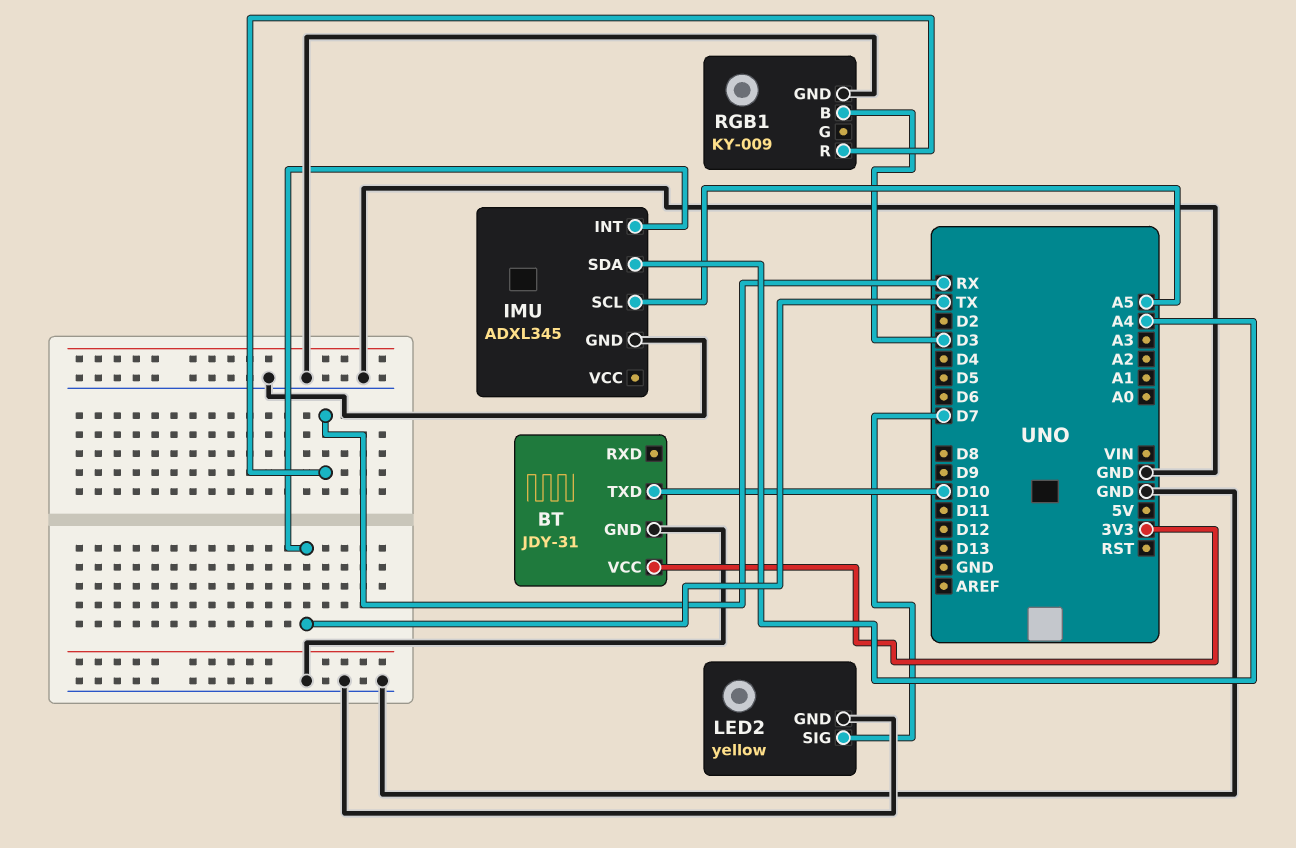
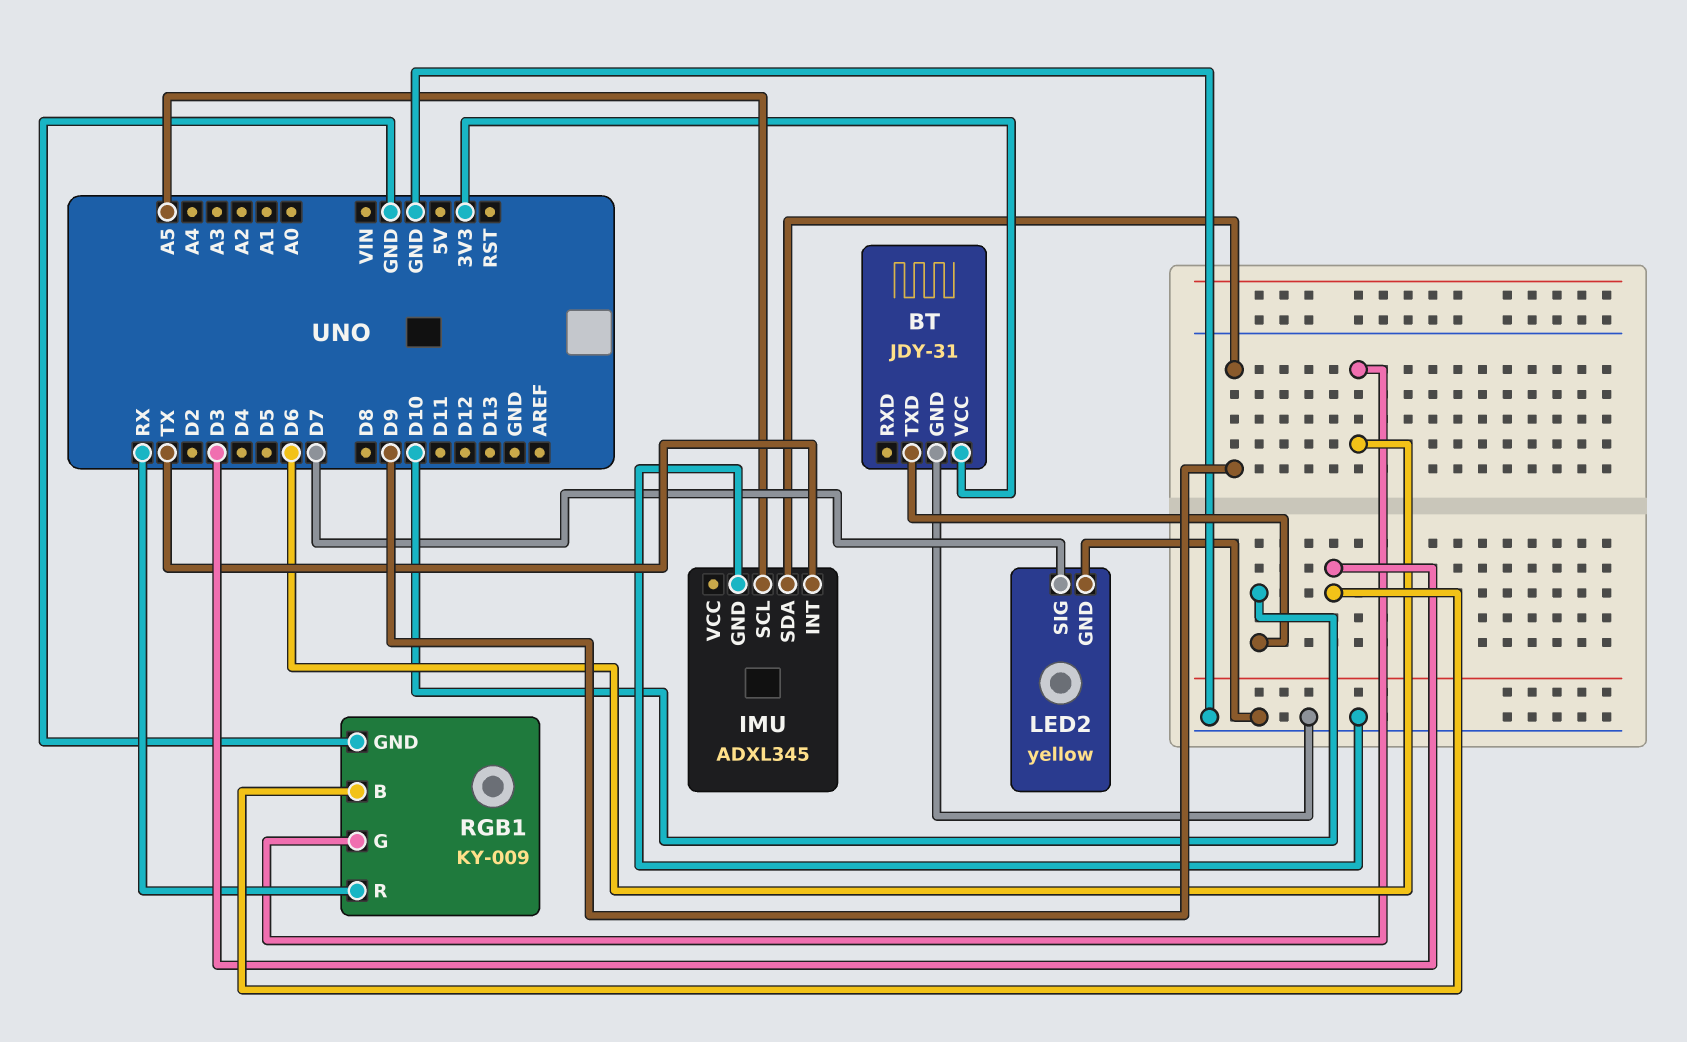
IMU pin SDA: A4 -> D9
RGB1 pin G: none -> D6

